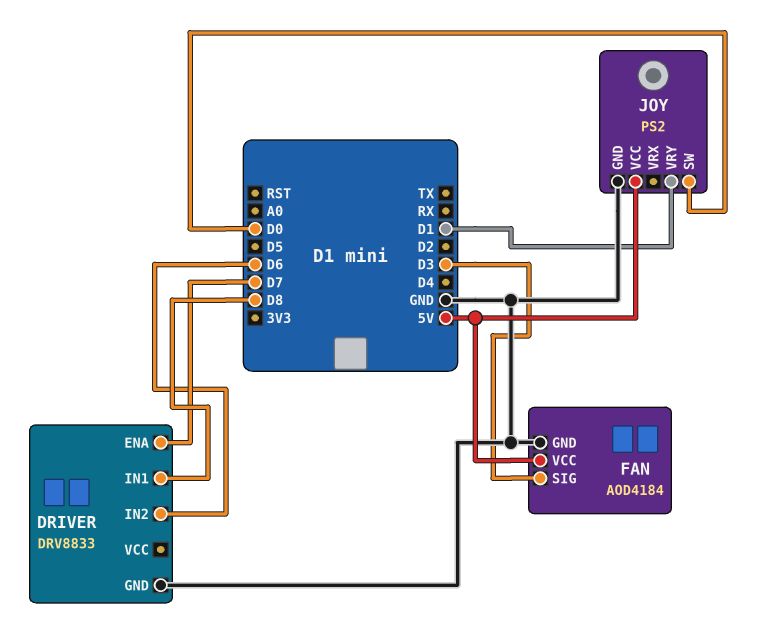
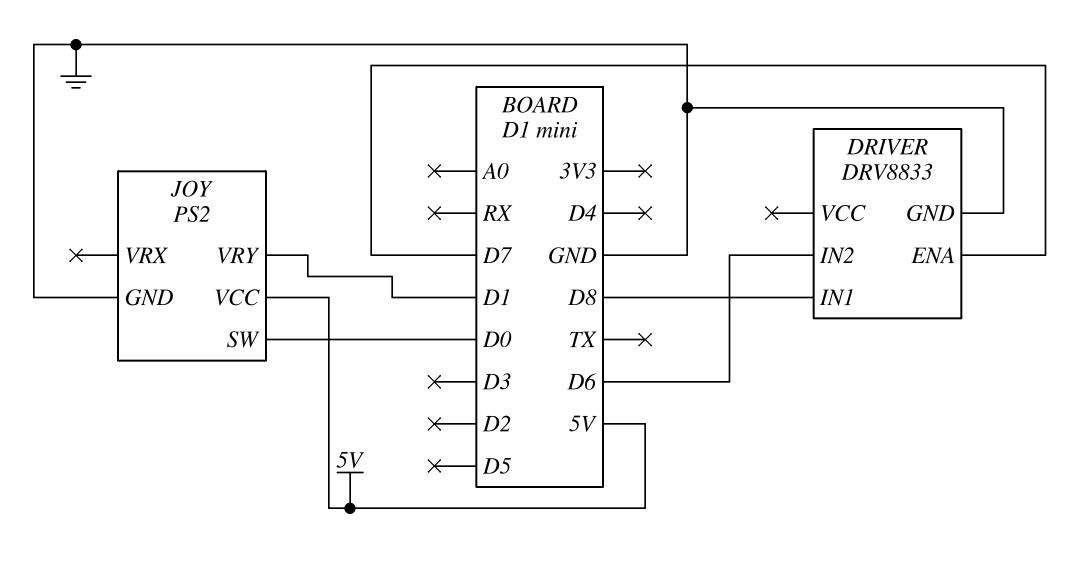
FAN: AOD4184 -> none
FAN pin GND: GND -> none
FAN pin SIG: D3 -> none
FAN pin VCC: 5V -> none

